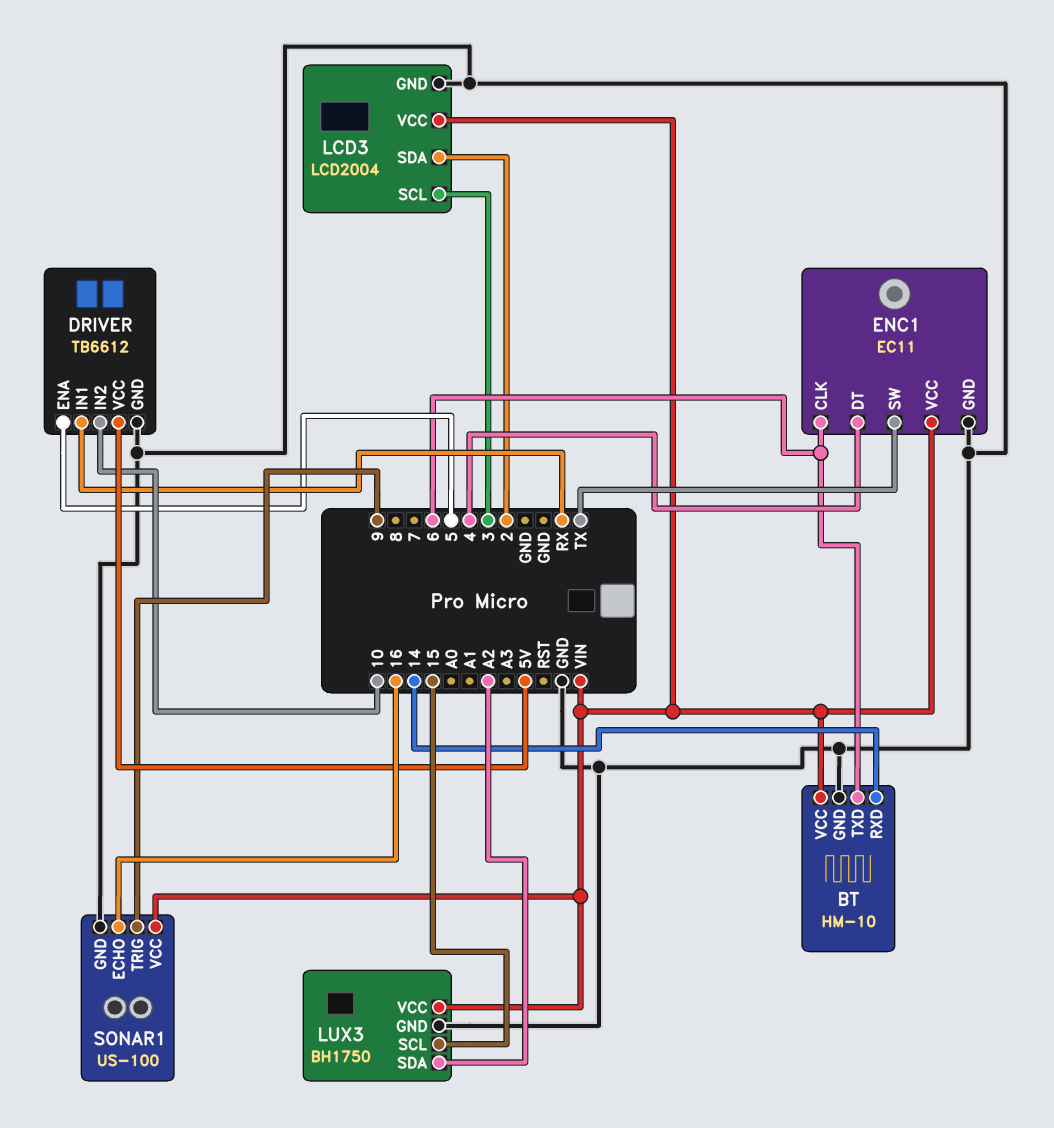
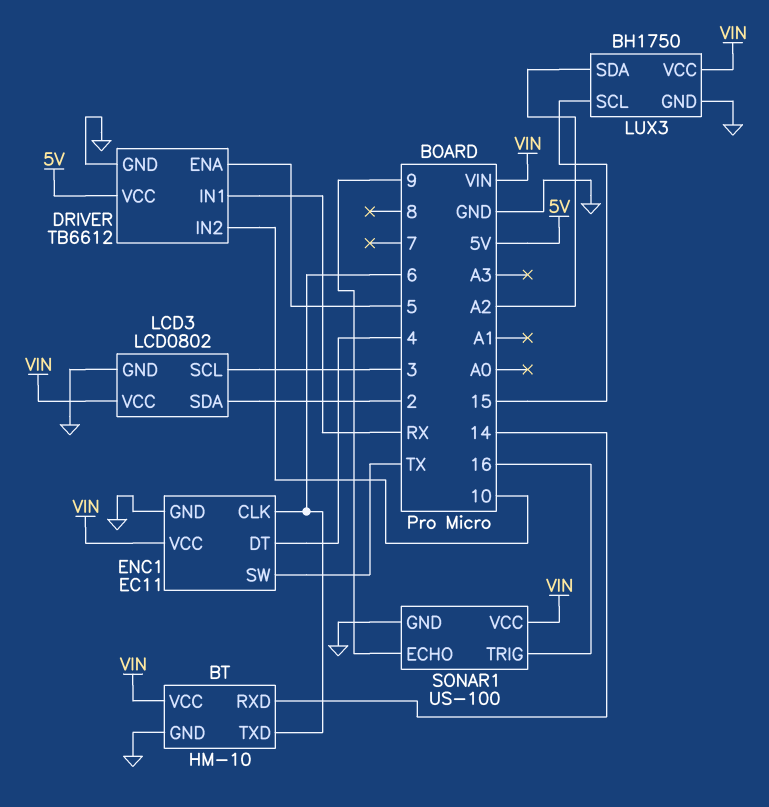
LCD3: LCD2004 -> LCD0802
SONAR1 pin ECHO: 16 -> 9
SONAR1 pin TRIG: 9 -> 16

